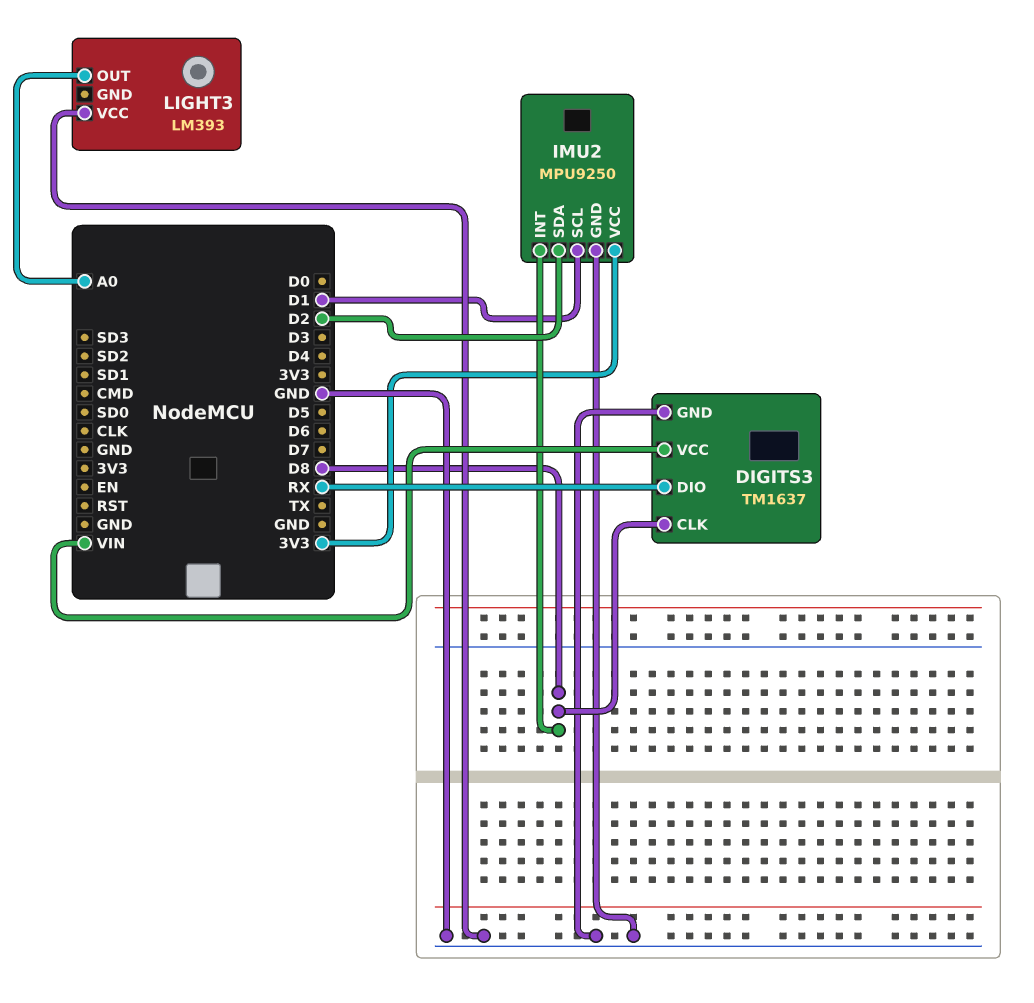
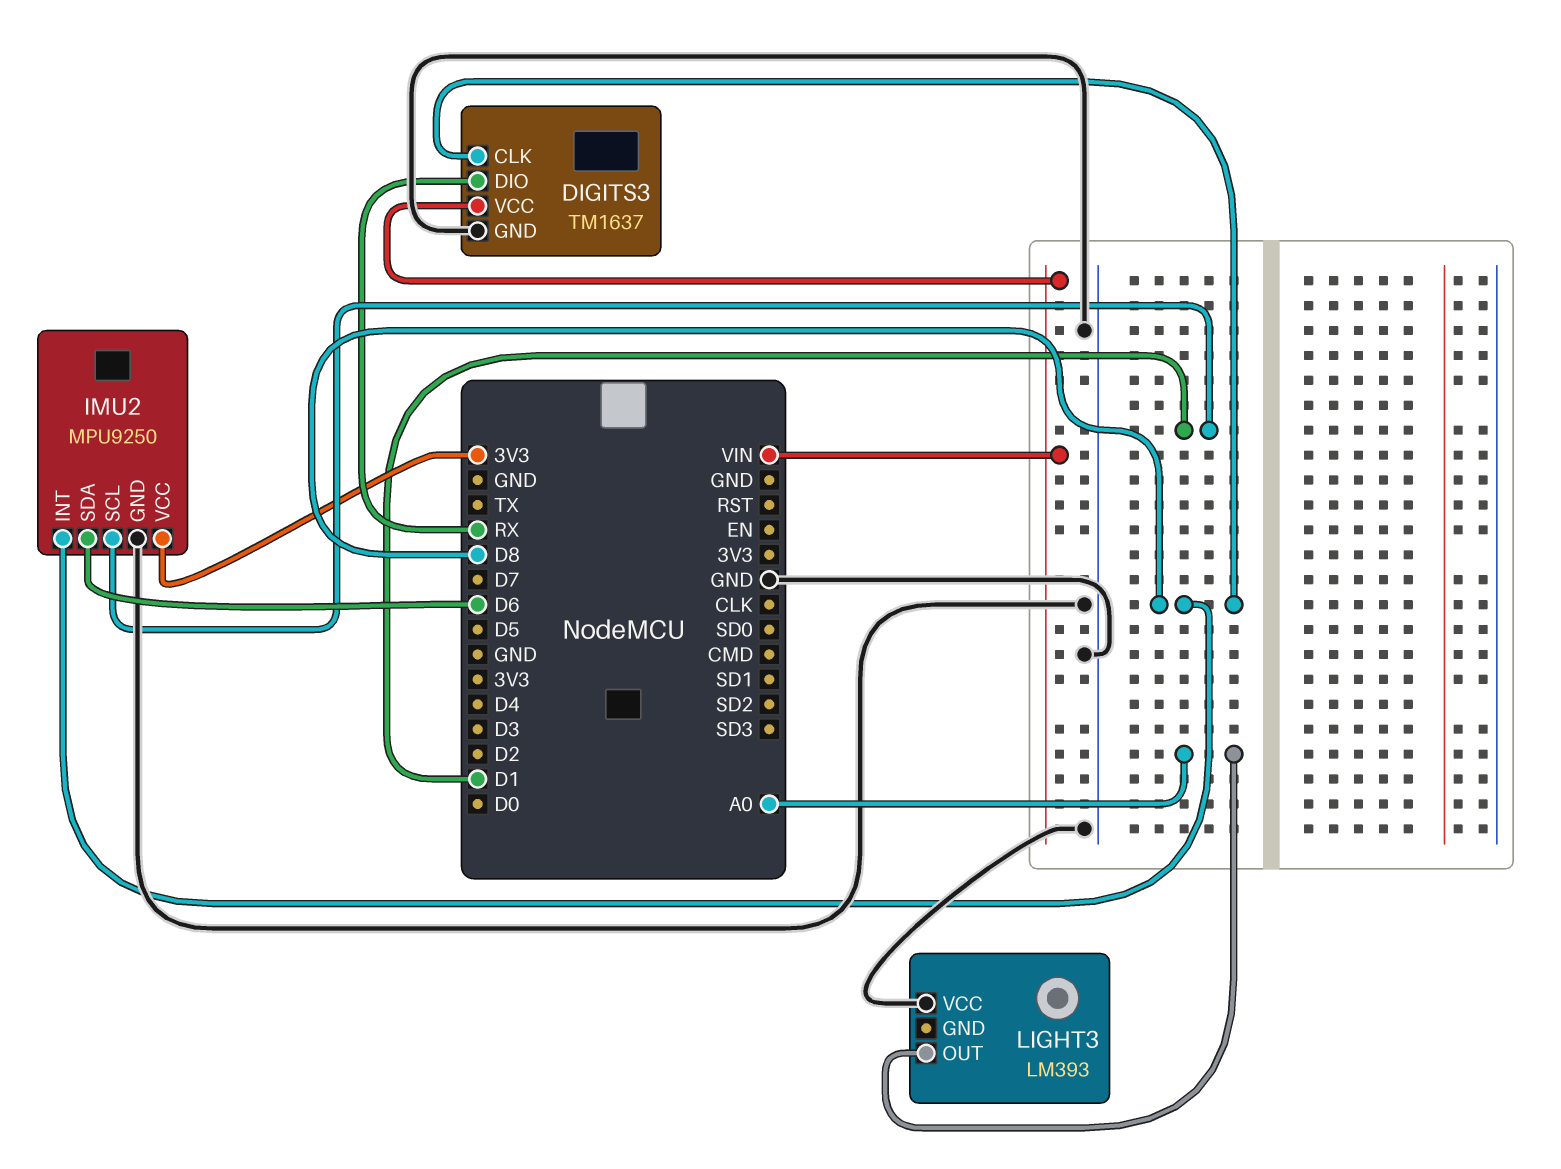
IMU2 pin SDA: D2 -> D6

